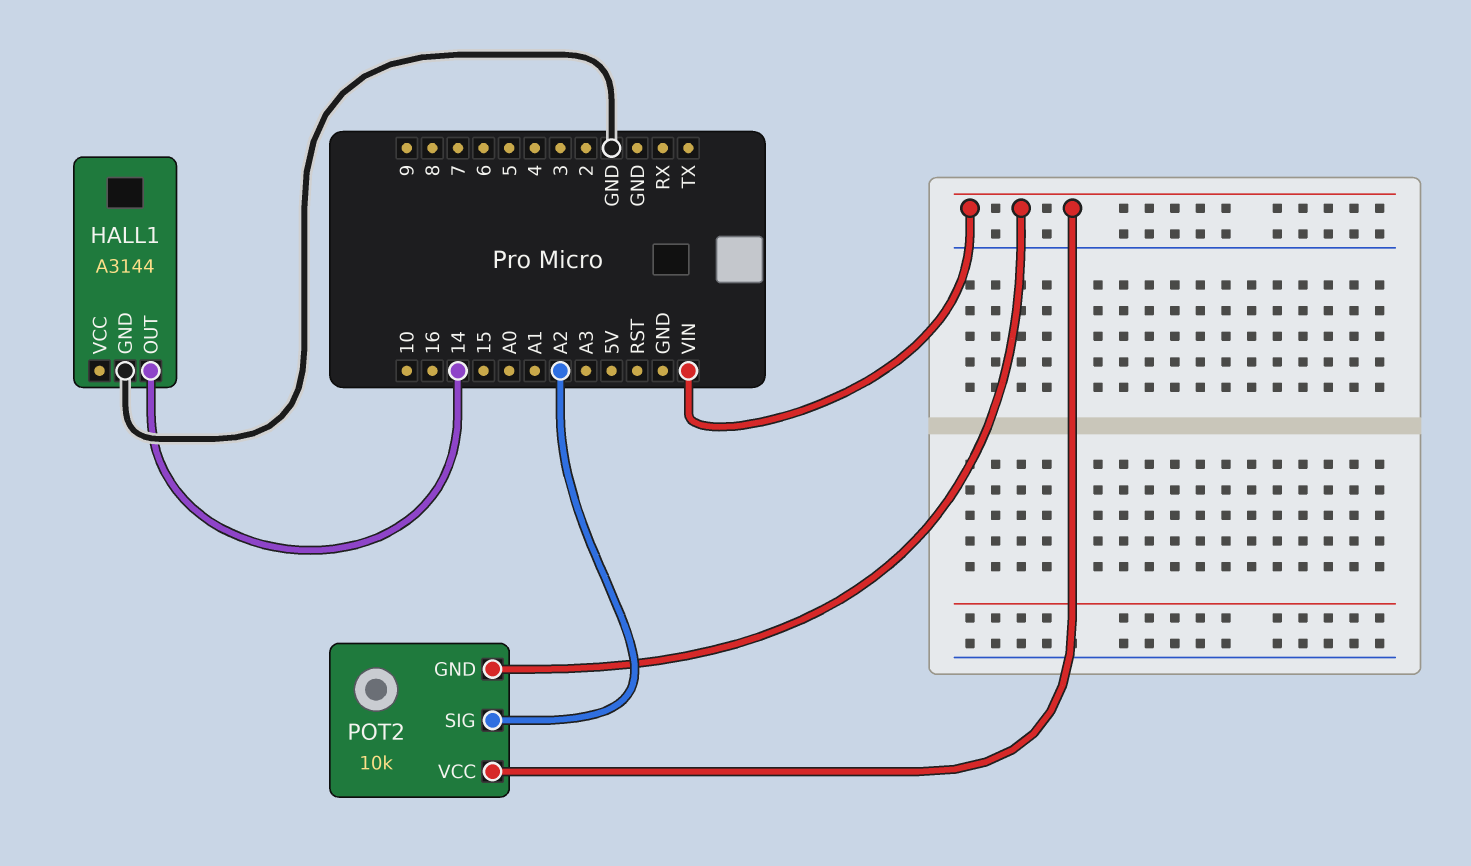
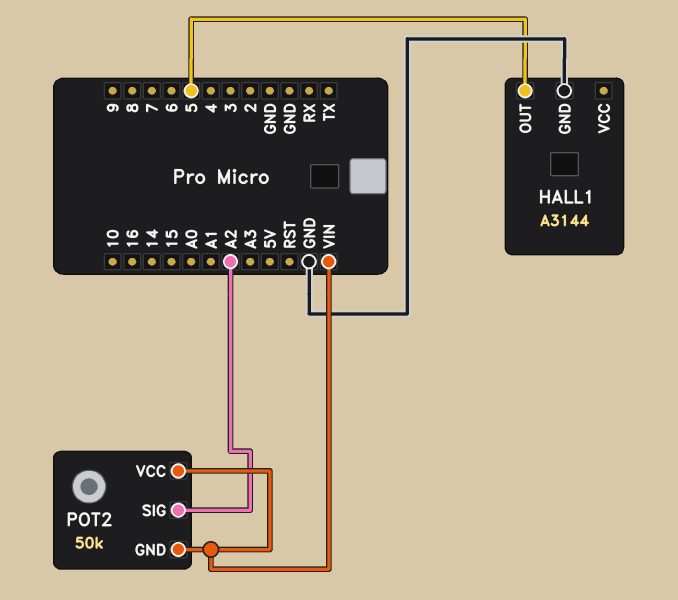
HALL1 pin OUT: 14 -> 5
POT2: 10k -> 50k

